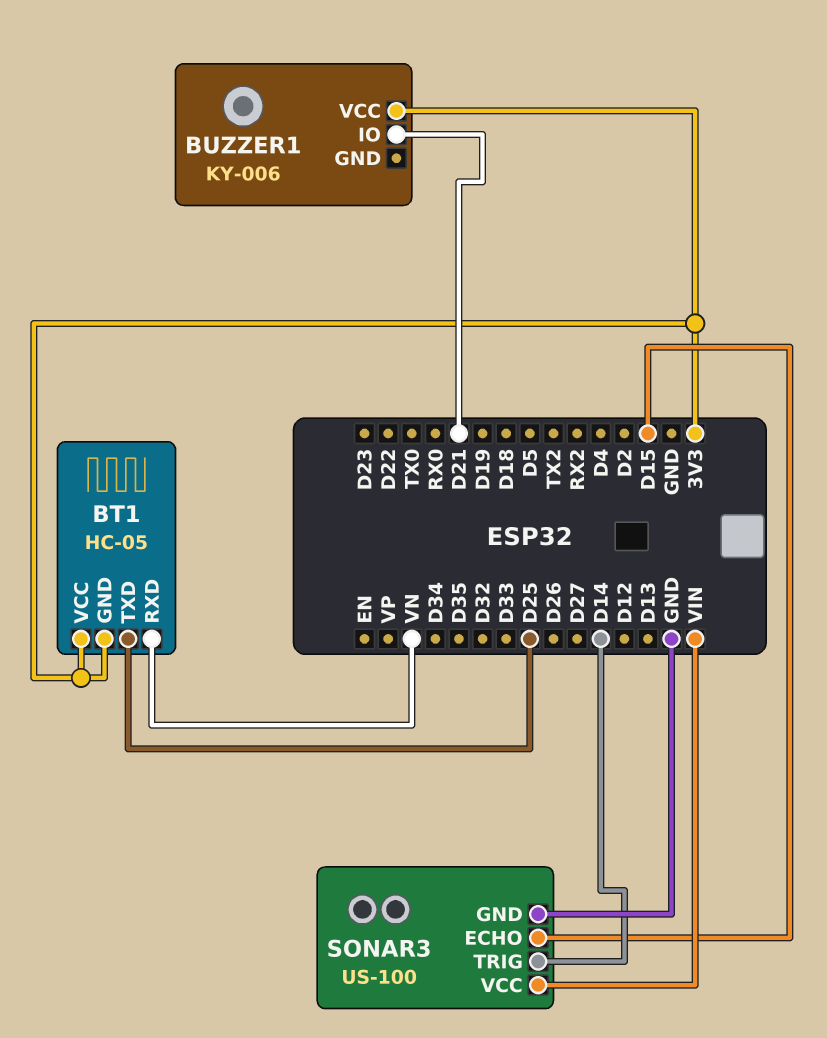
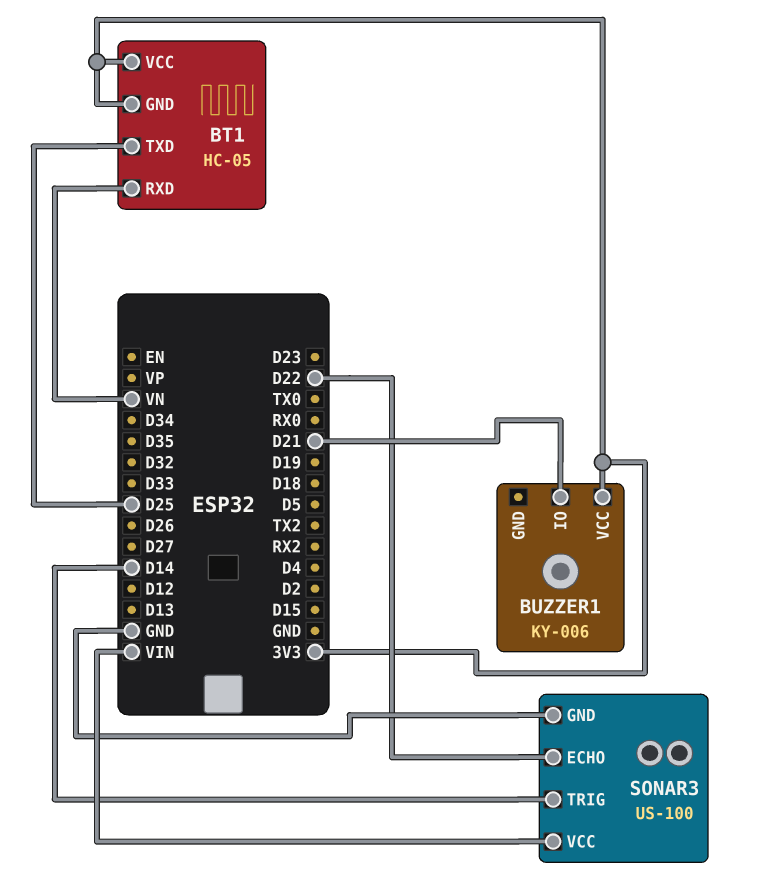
SONAR3 pin ECHO: D15 -> D22

